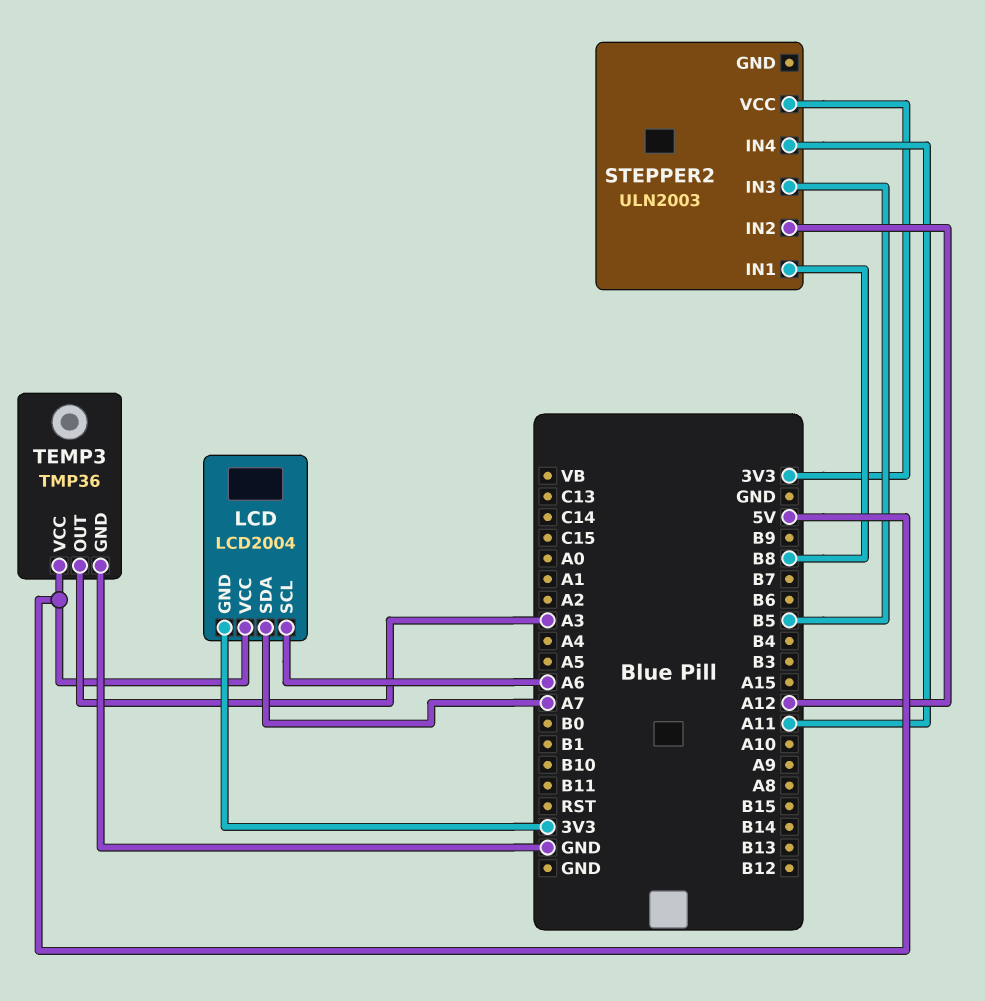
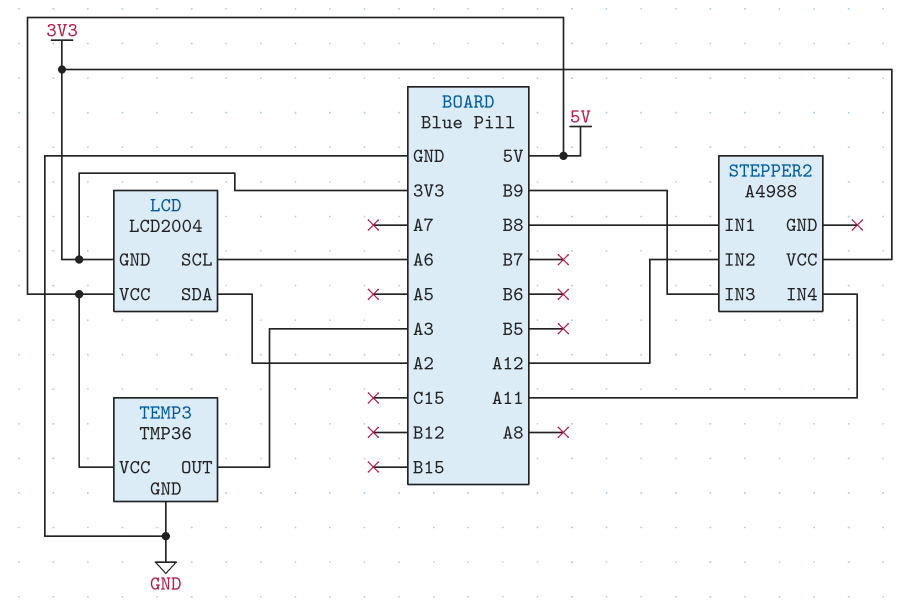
LCD pin SDA: A7 -> A2
STEPPER2: ULN2003 -> A4988
STEPPER2 pin IN3: B5 -> B9

